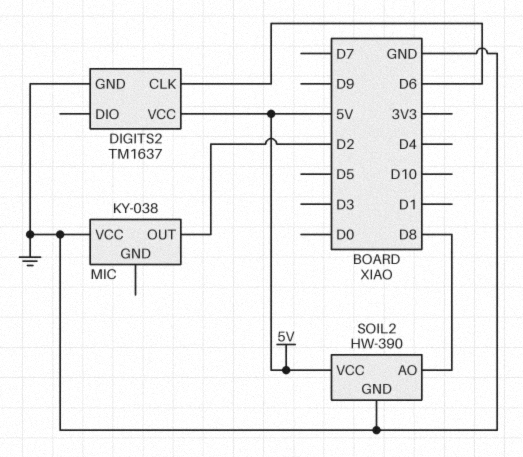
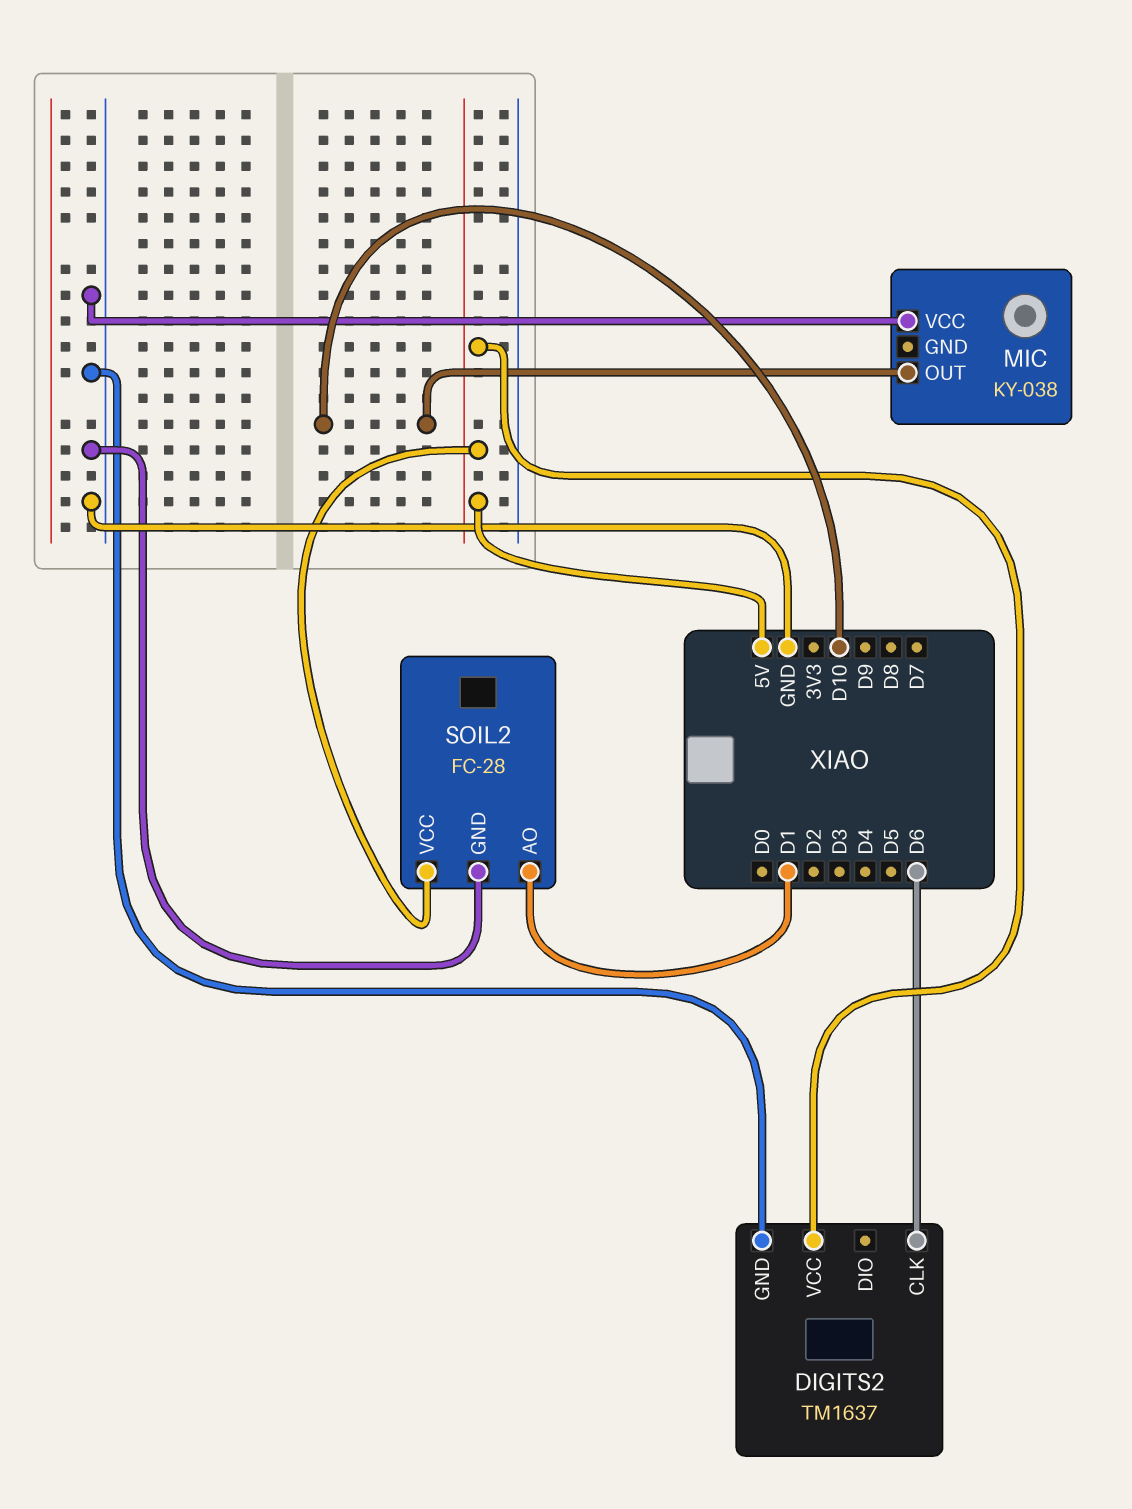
MIC pin OUT: D2 -> D10
SOIL2: HW-390 -> FC-28
SOIL2 pin AO: D8 -> D1

